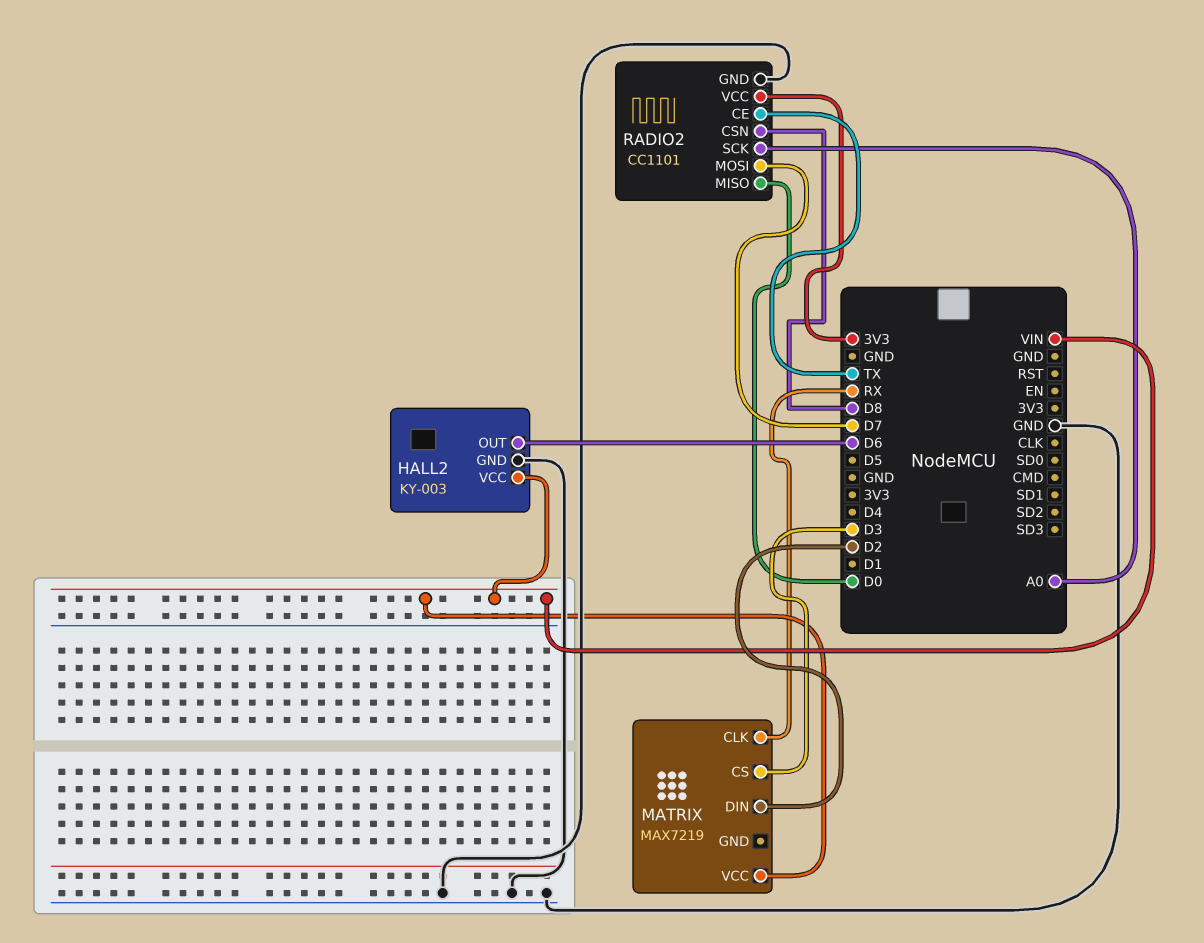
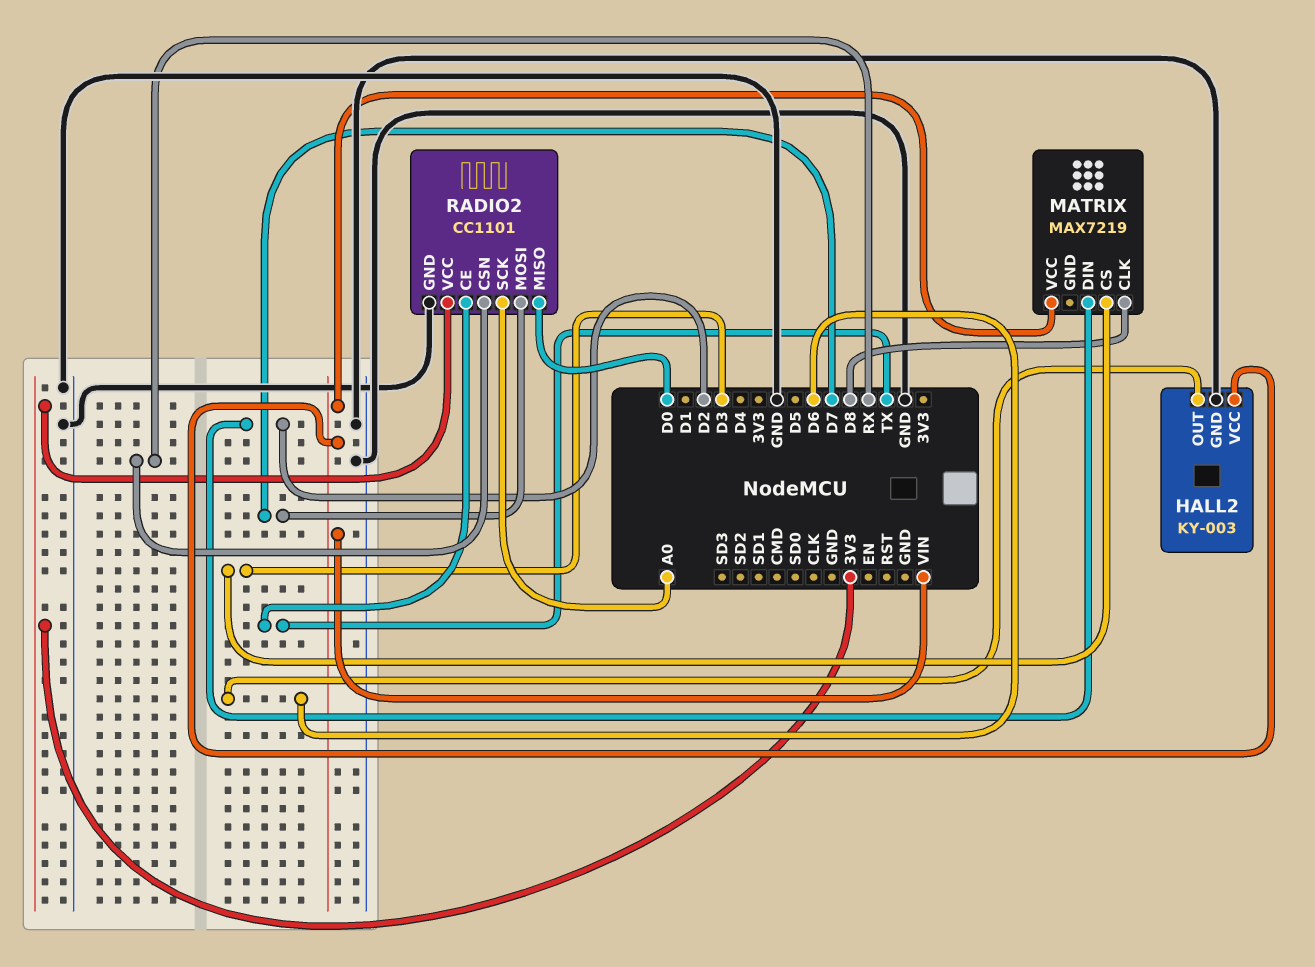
MATRIX pin CLK: RX -> D8
RADIO2 pin CSN: D8 -> RX

